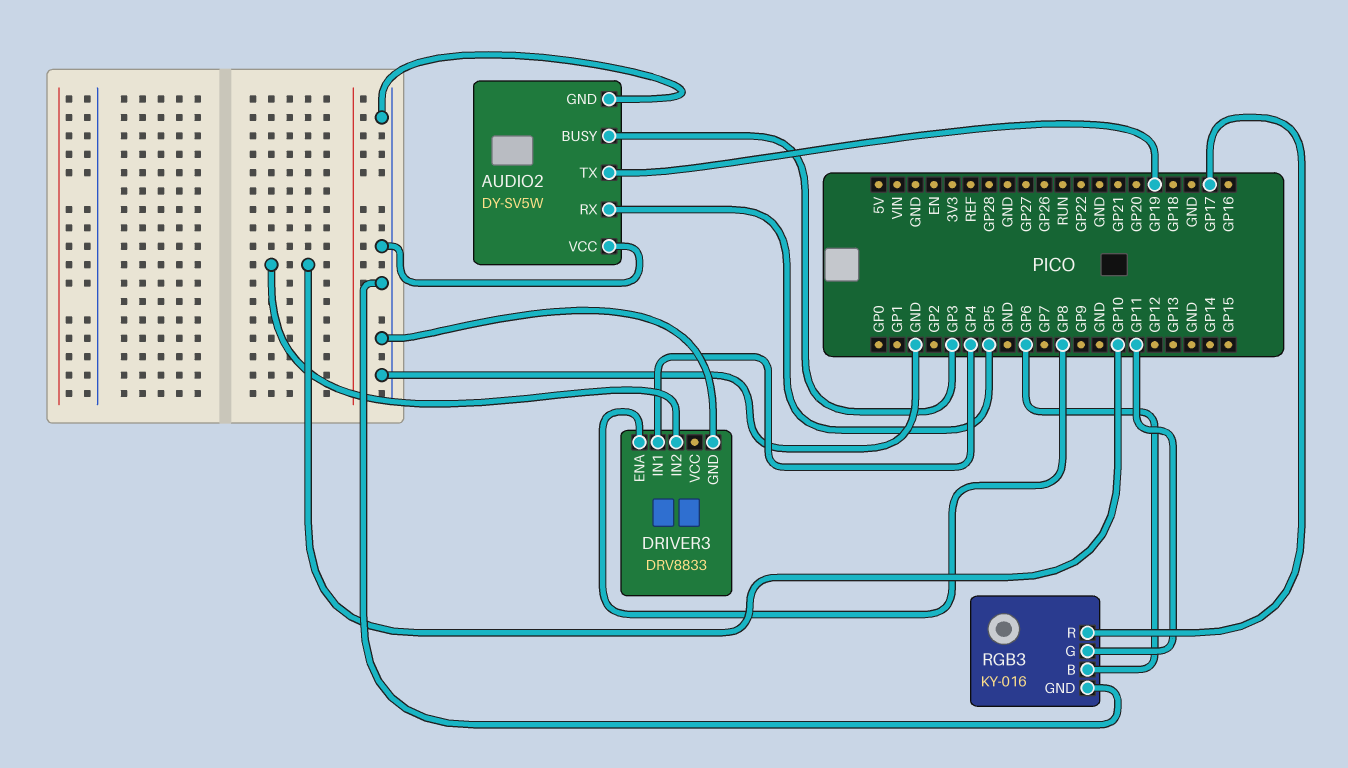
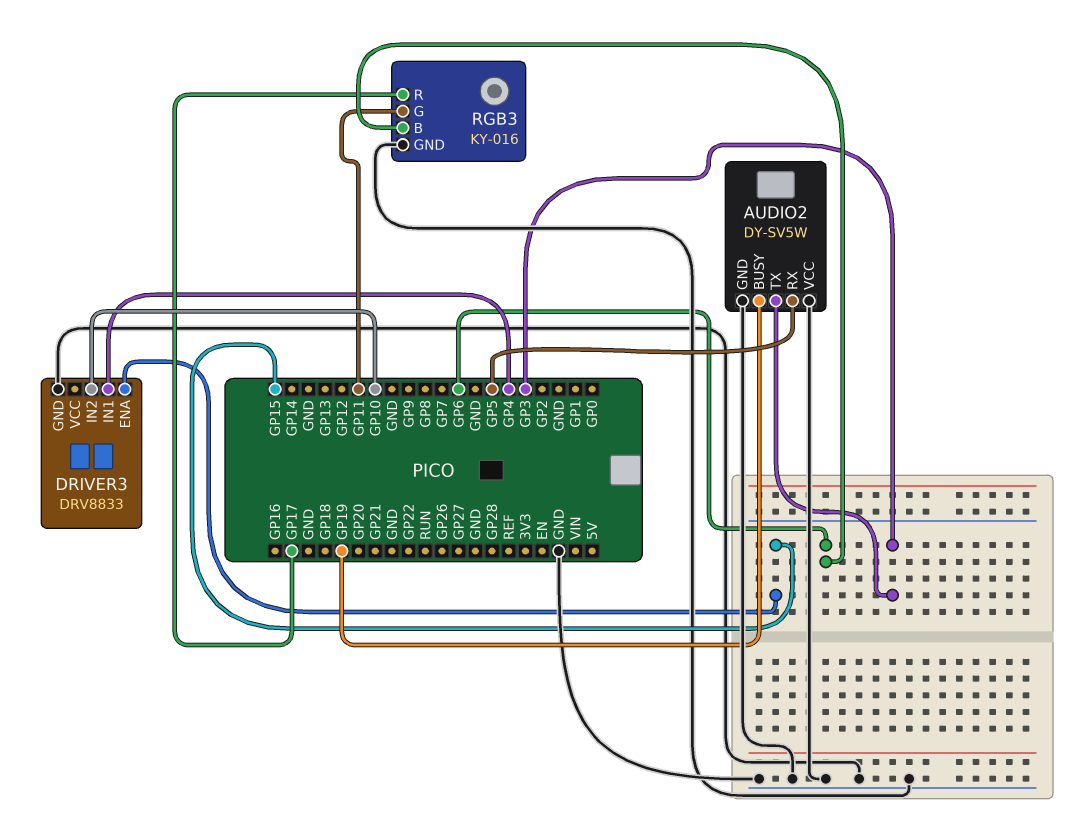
AUDIO2 pin BUSY: GP3 -> GP19
AUDIO2 pin TX: GP19 -> GP3
DRIVER3 pin ENA: GP8 -> GP15

